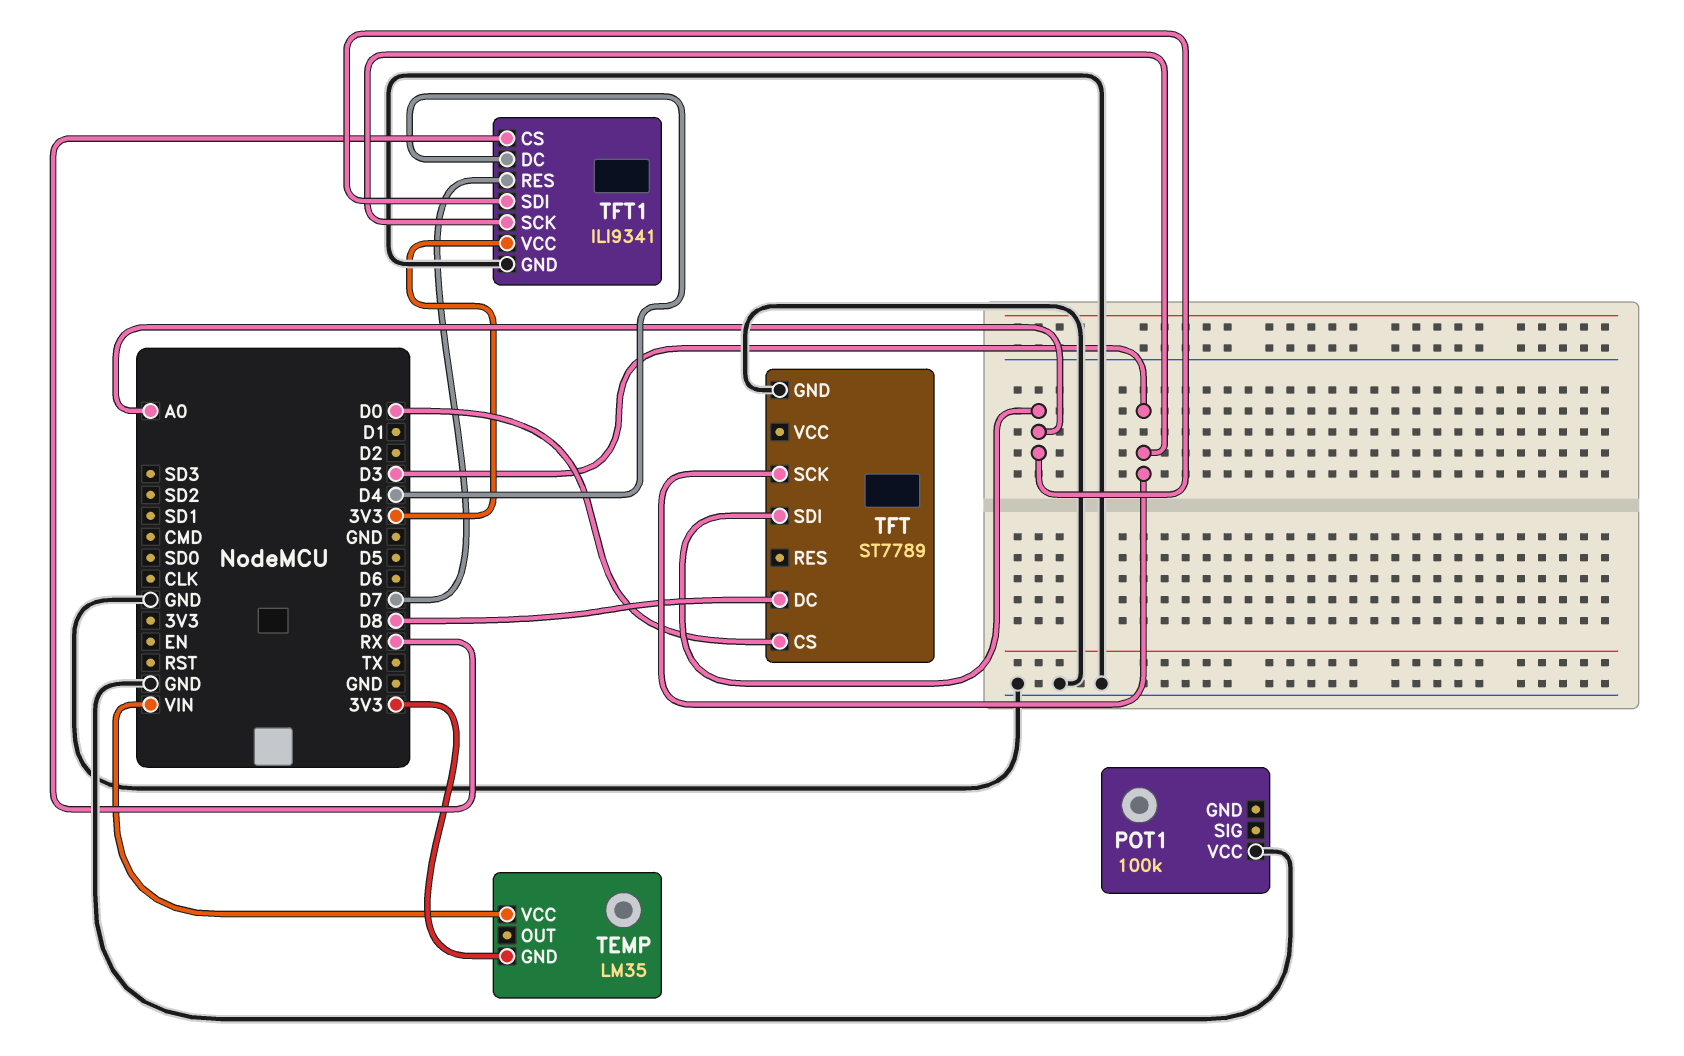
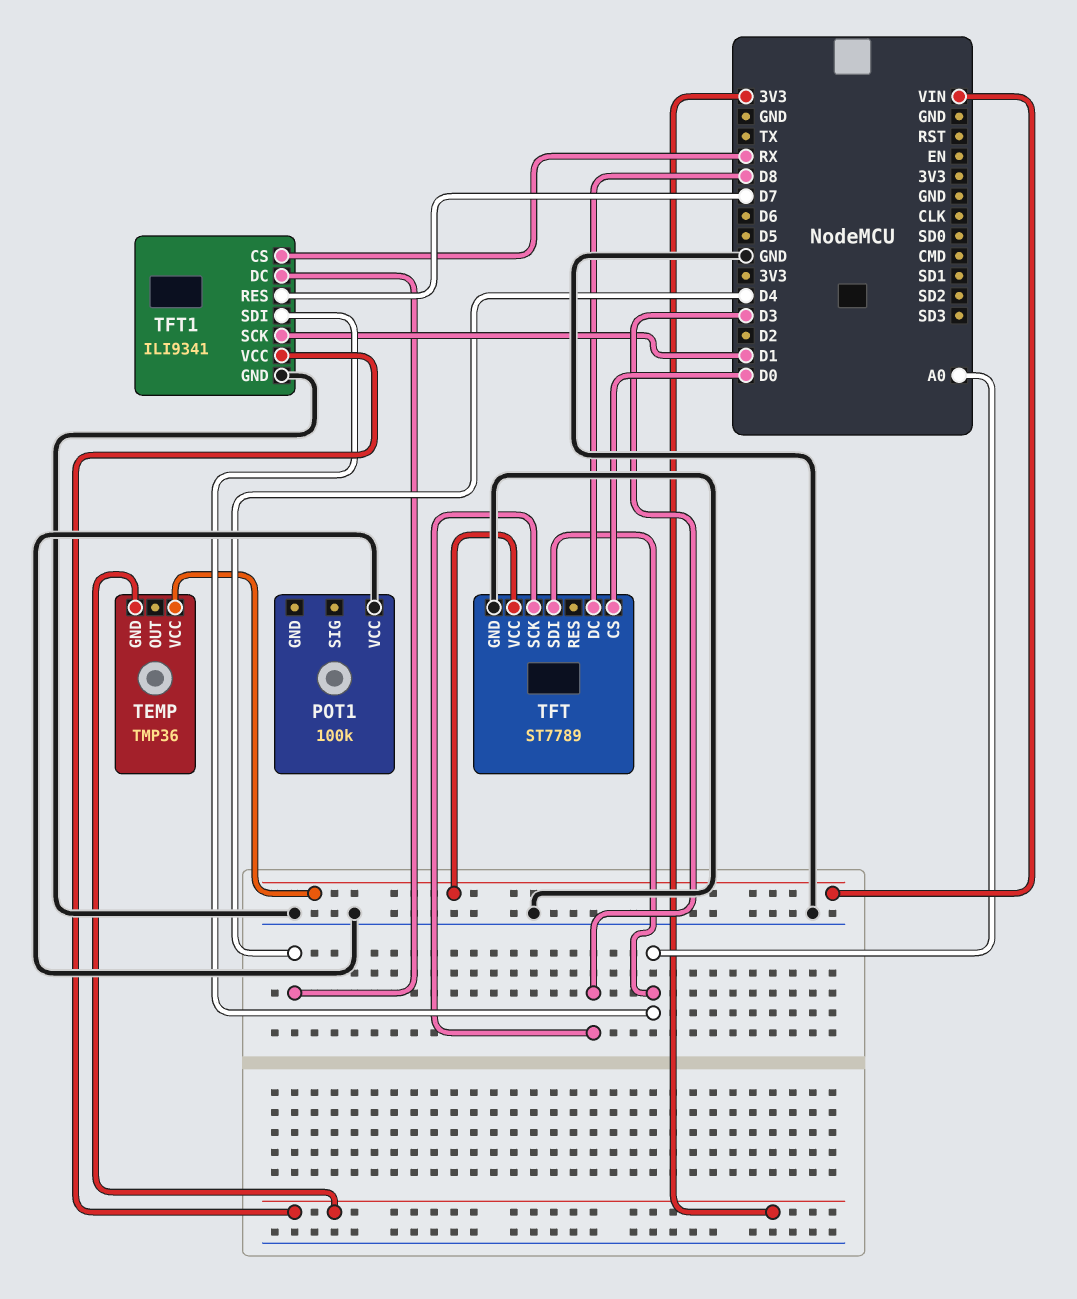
TEMP: LM35 -> TMP36
TFT pin VCC: none -> VIN
TFT1 pin SCK: D3 -> D1

